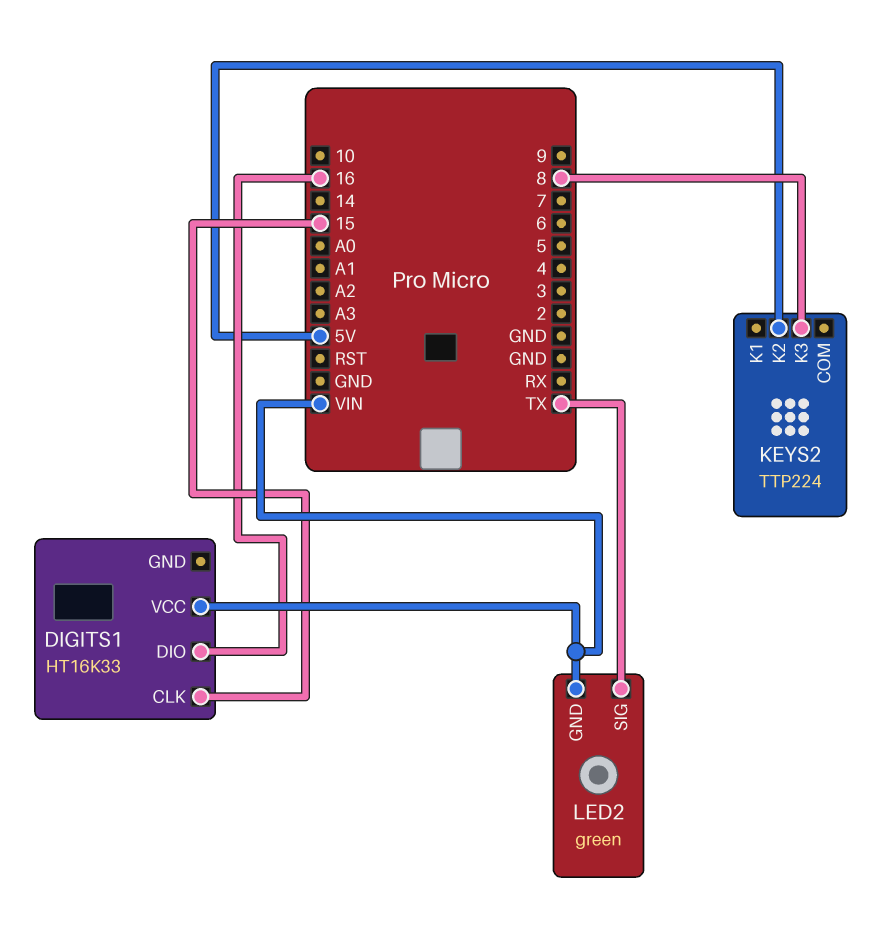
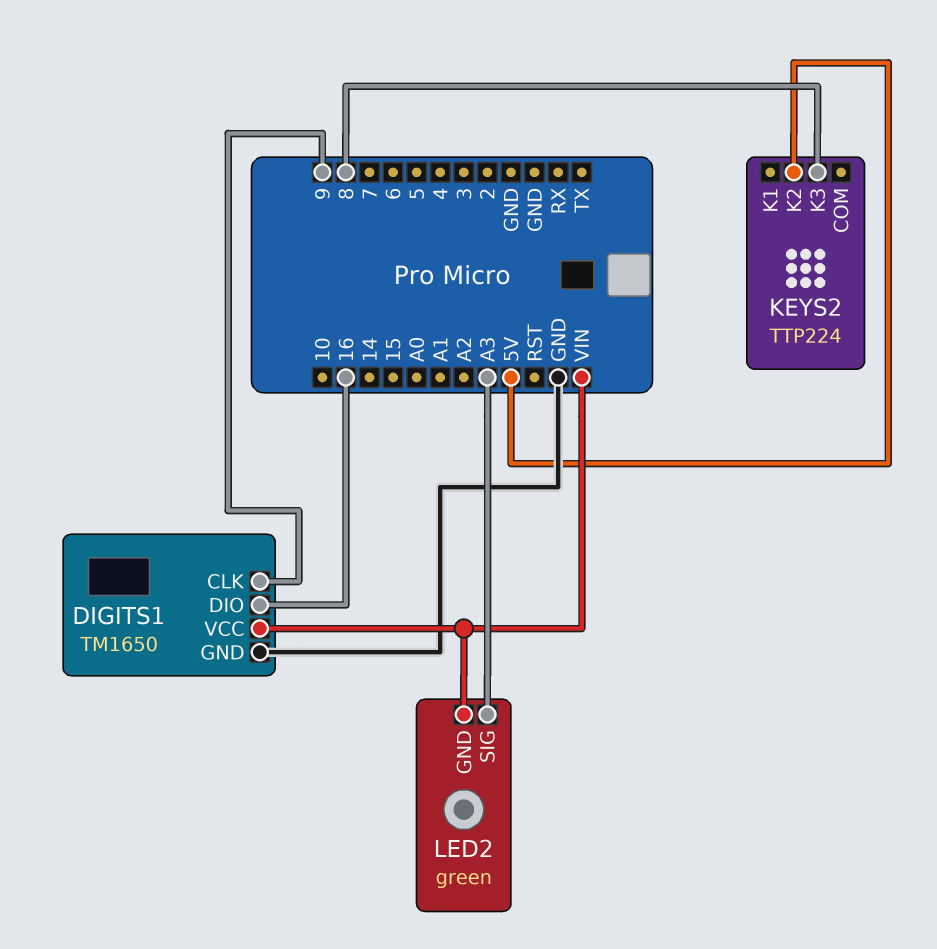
DIGITS1: HT16K33 -> TM1650
DIGITS1 pin CLK: 15 -> 9
DIGITS1 pin GND: none -> GND
LED2 pin SIG: TX -> A3

